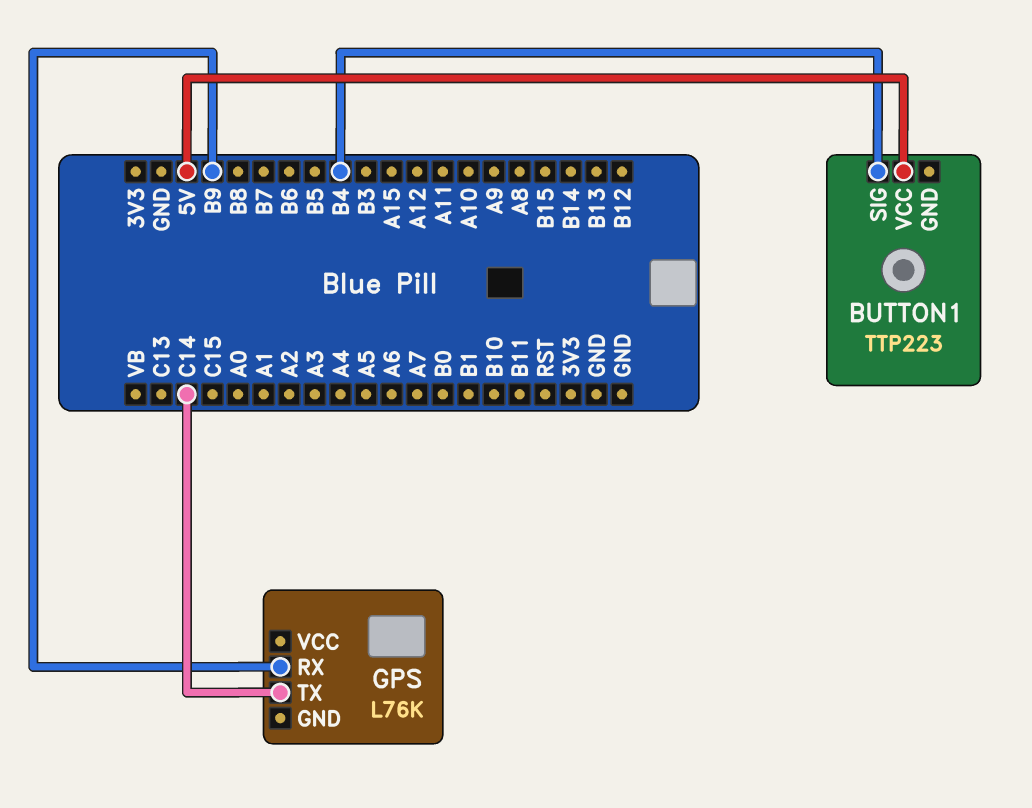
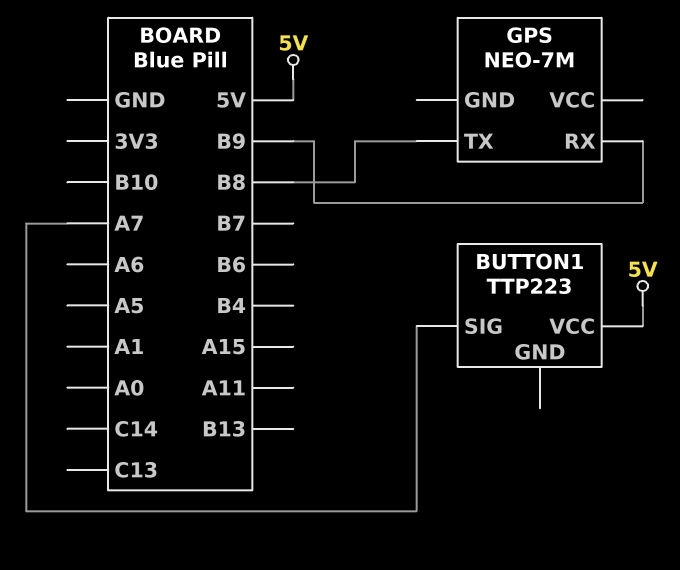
BUTTON1 pin SIG: B4 -> A7
GPS: L76K -> NEO-7M
GPS pin TX: C14 -> B8

